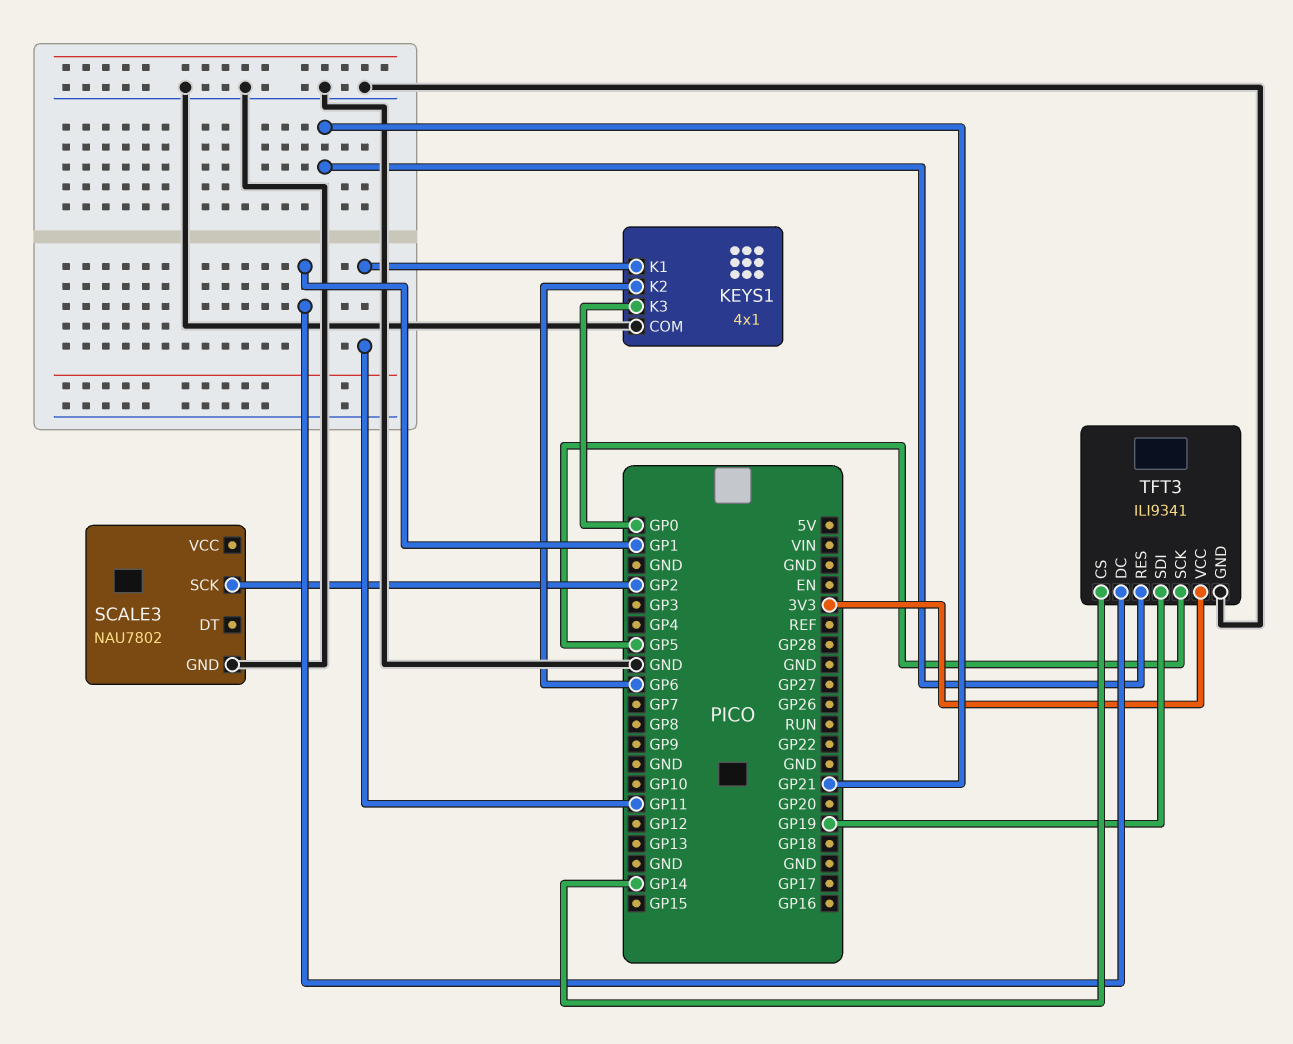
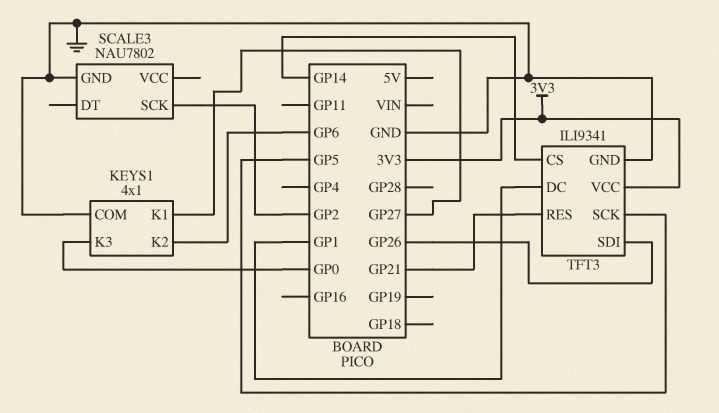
KEYS1 pin K1: GP11 -> GP27
TFT3 pin SDI: GP19 -> GP26

